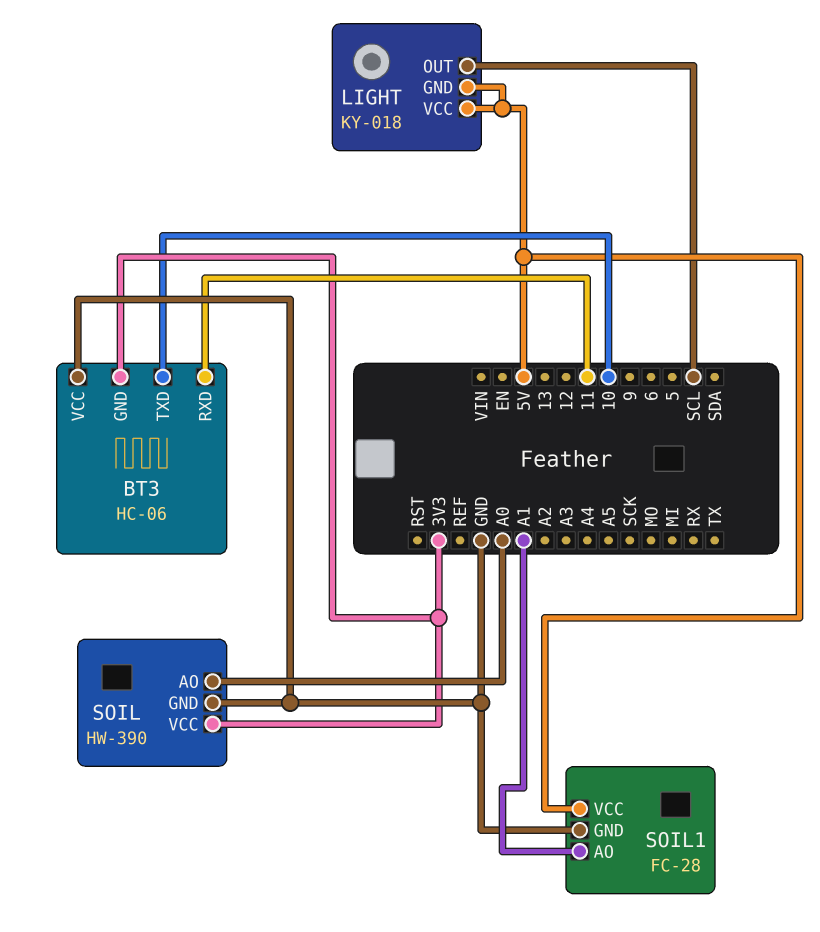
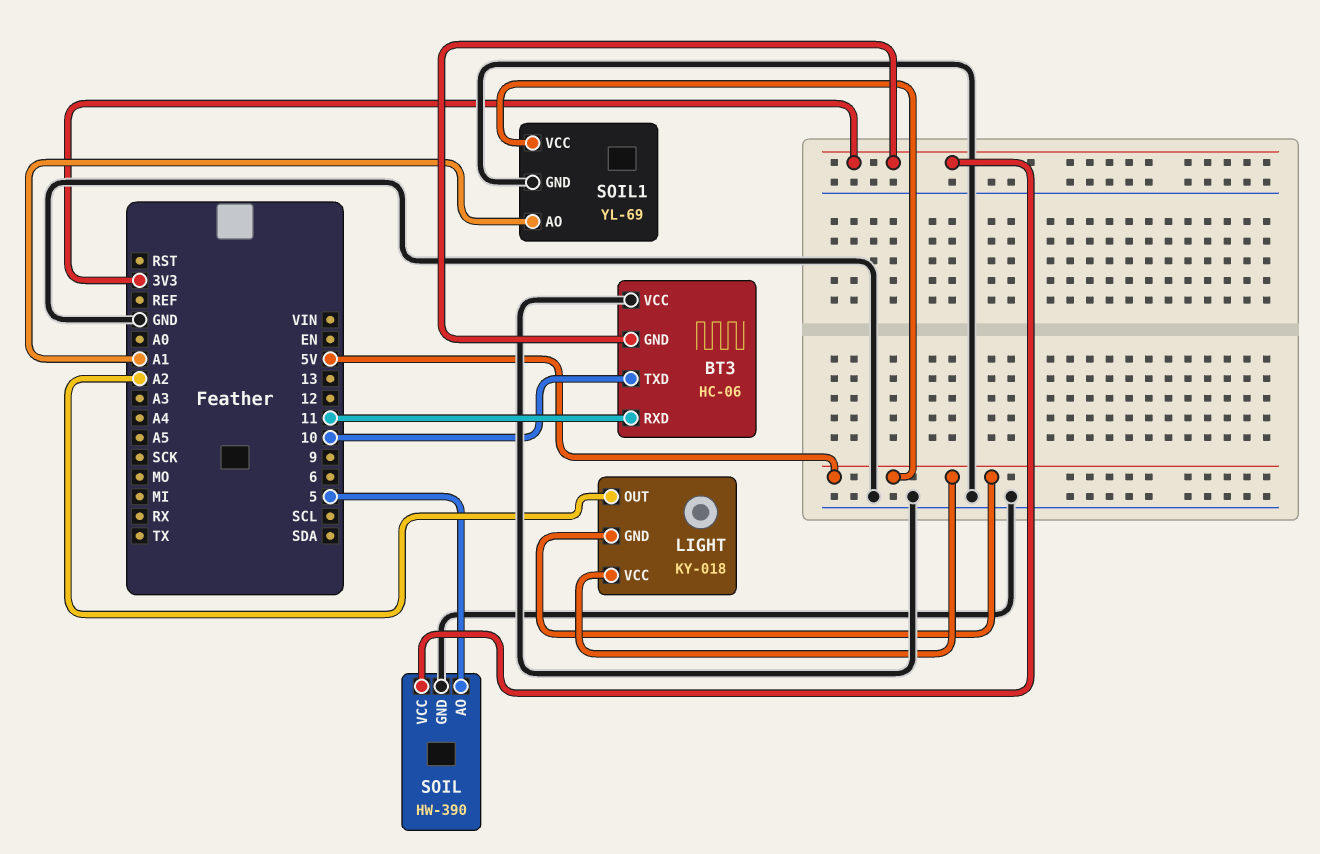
LIGHT pin OUT: SCL -> A2
SOIL pin AO: A0 -> 5
SOIL1: FC-28 -> YL-69

